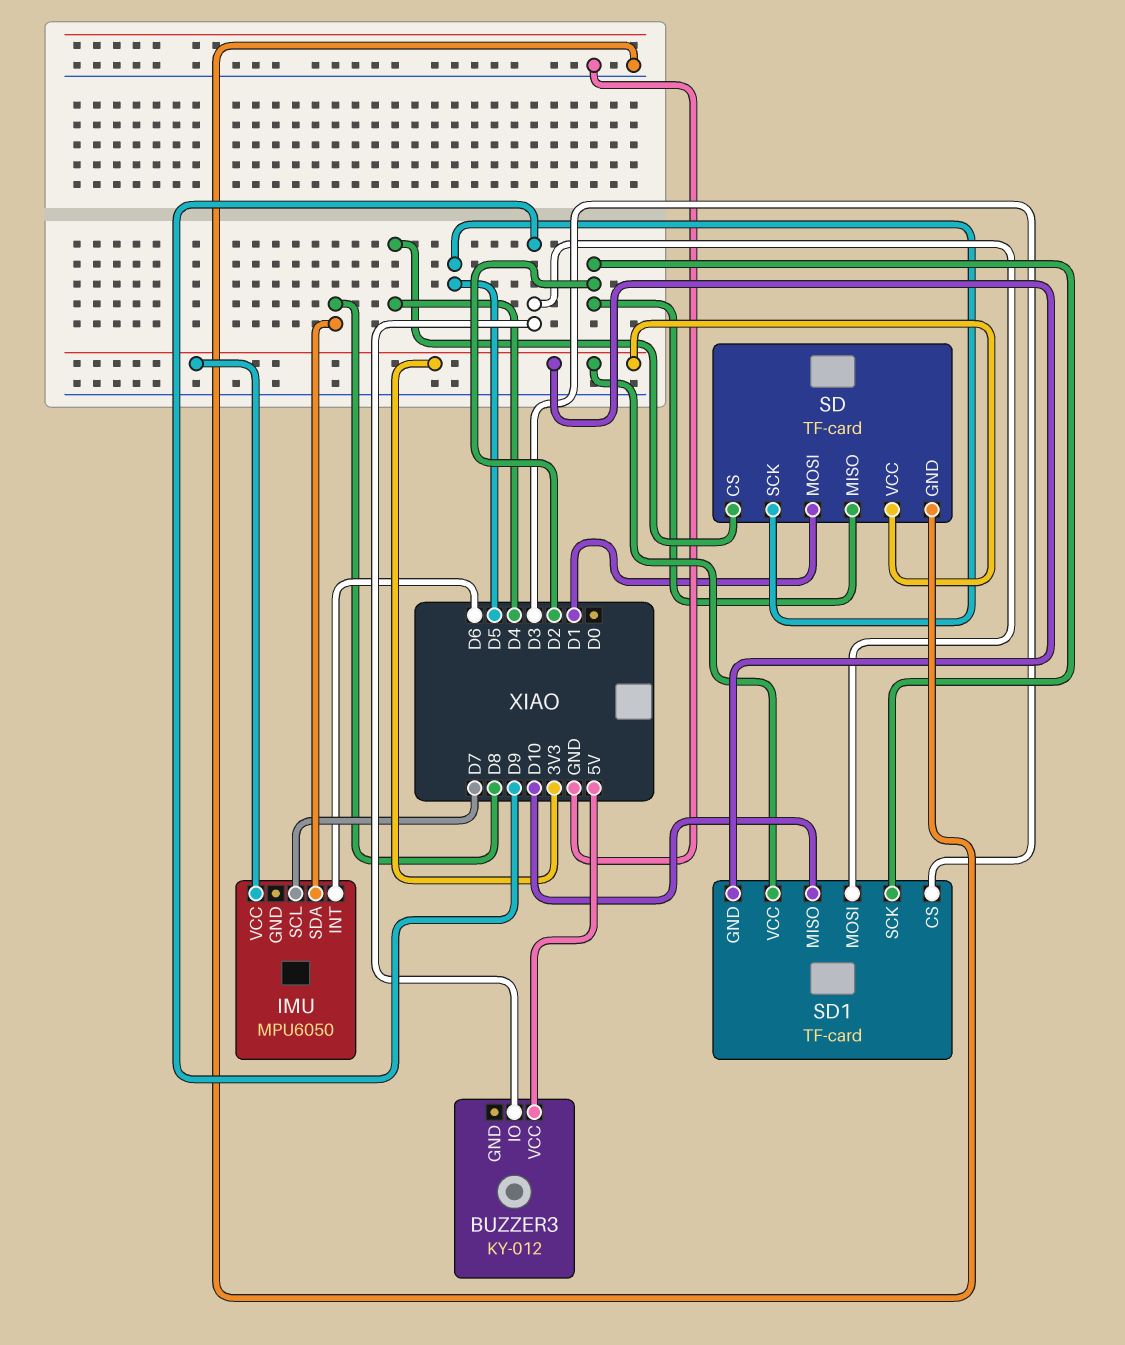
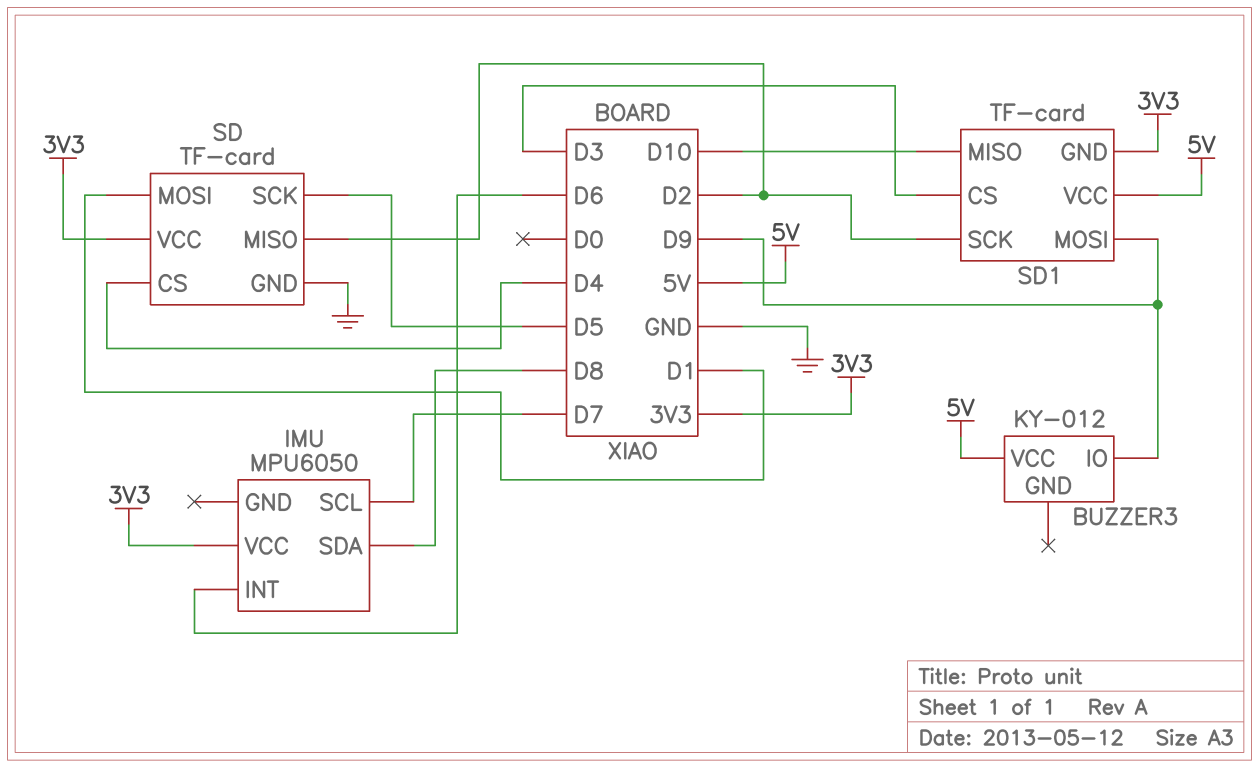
SD1 pin VCC: 3V3 -> 5V

